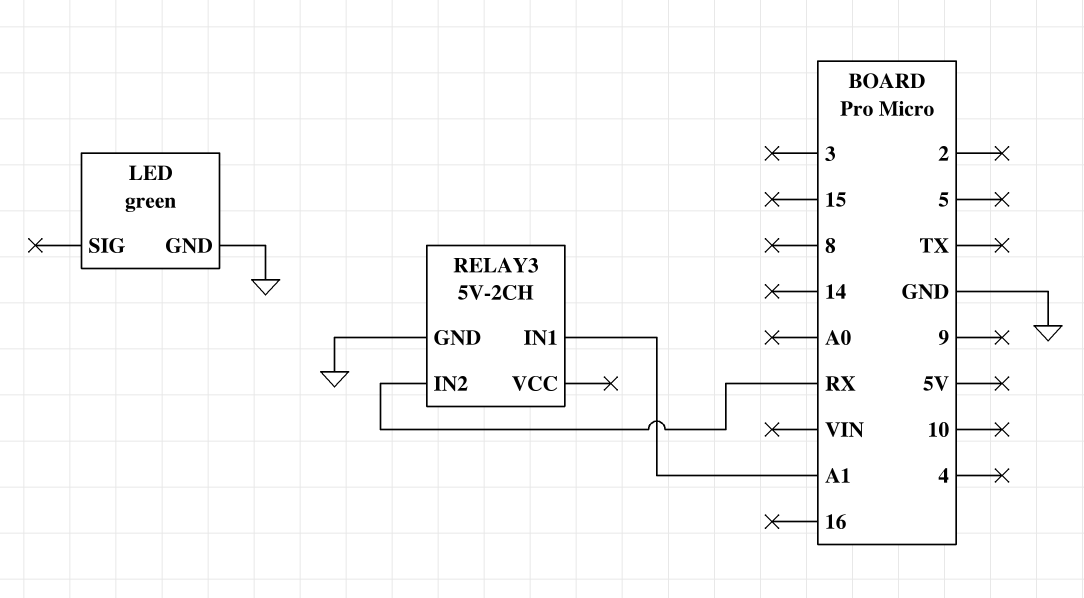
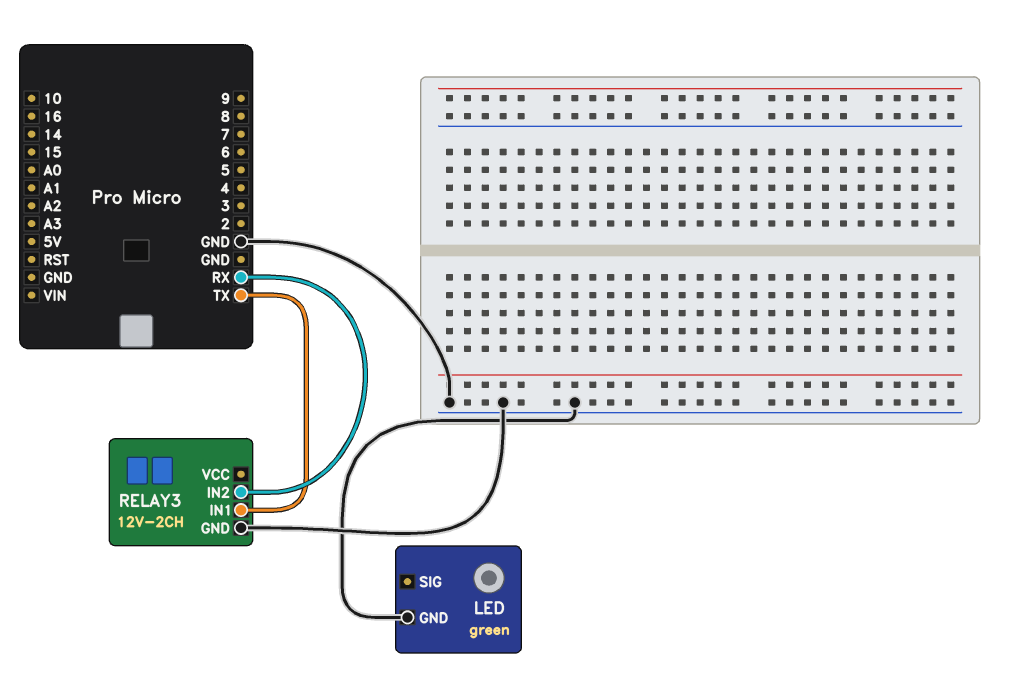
RELAY3: 5V-2CH -> 12V-2CH
RELAY3 pin IN1: A1 -> TX

